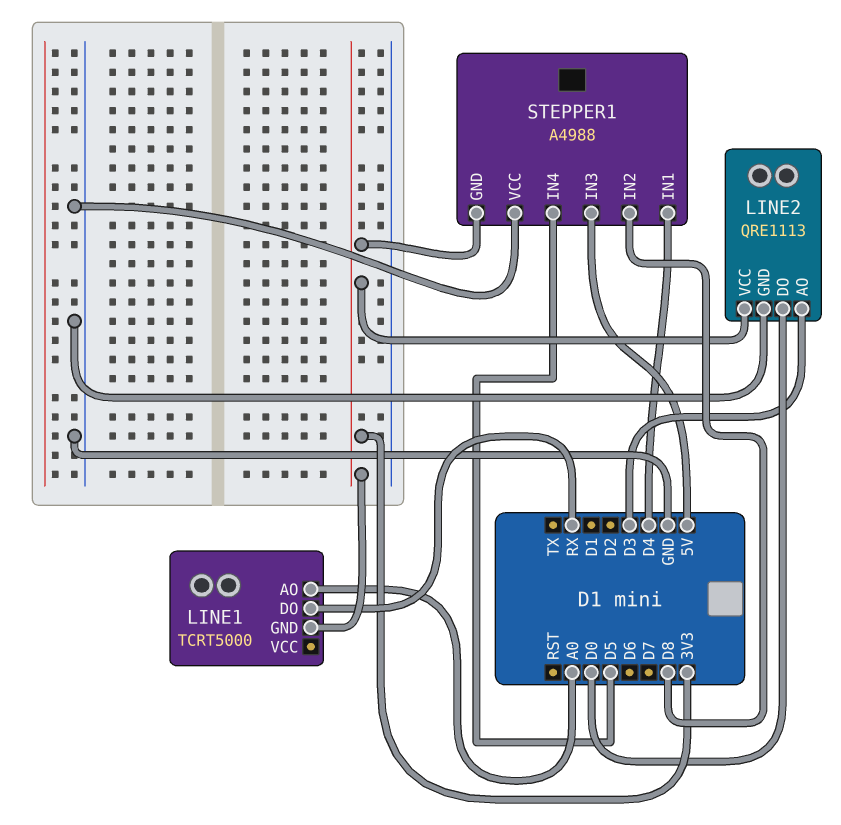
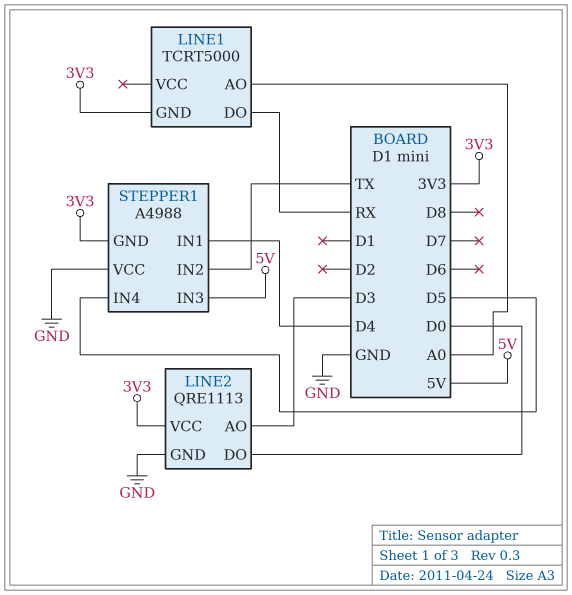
STEPPER1 pin IN2: D8 -> TX

